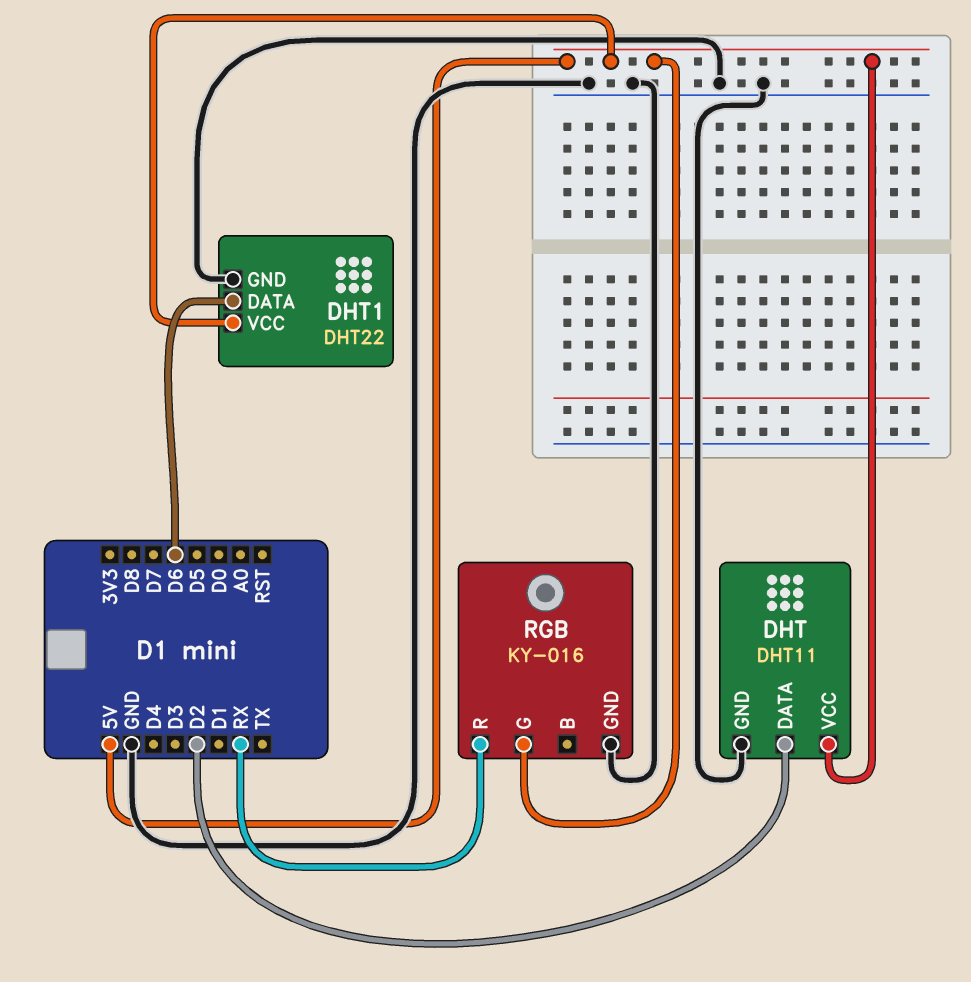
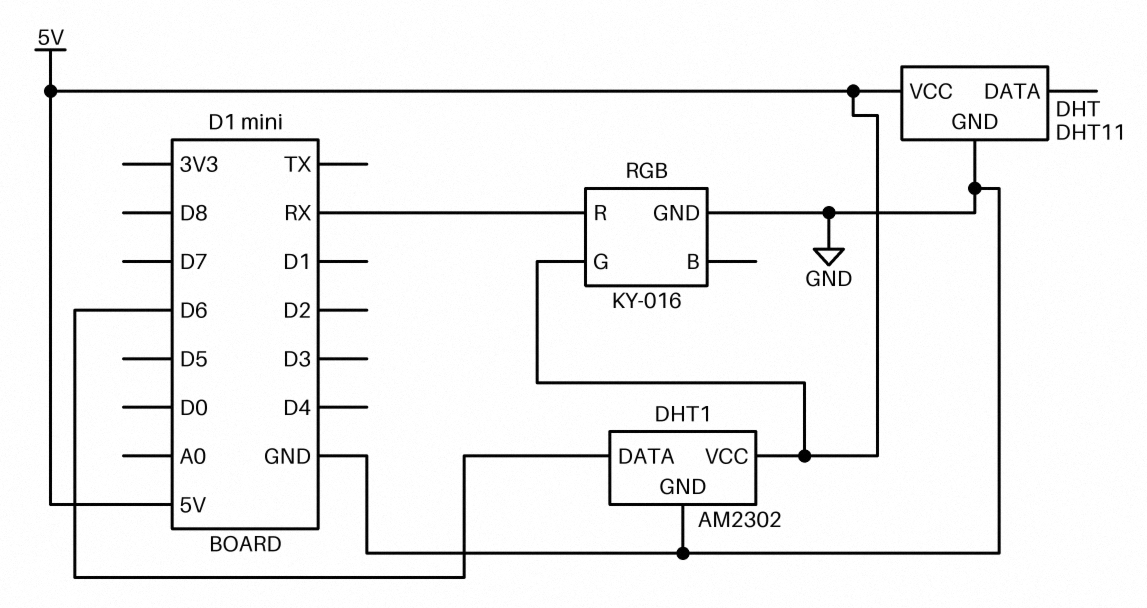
DHT pin DATA: D2 -> none
DHT1: DHT22 -> AM2302

